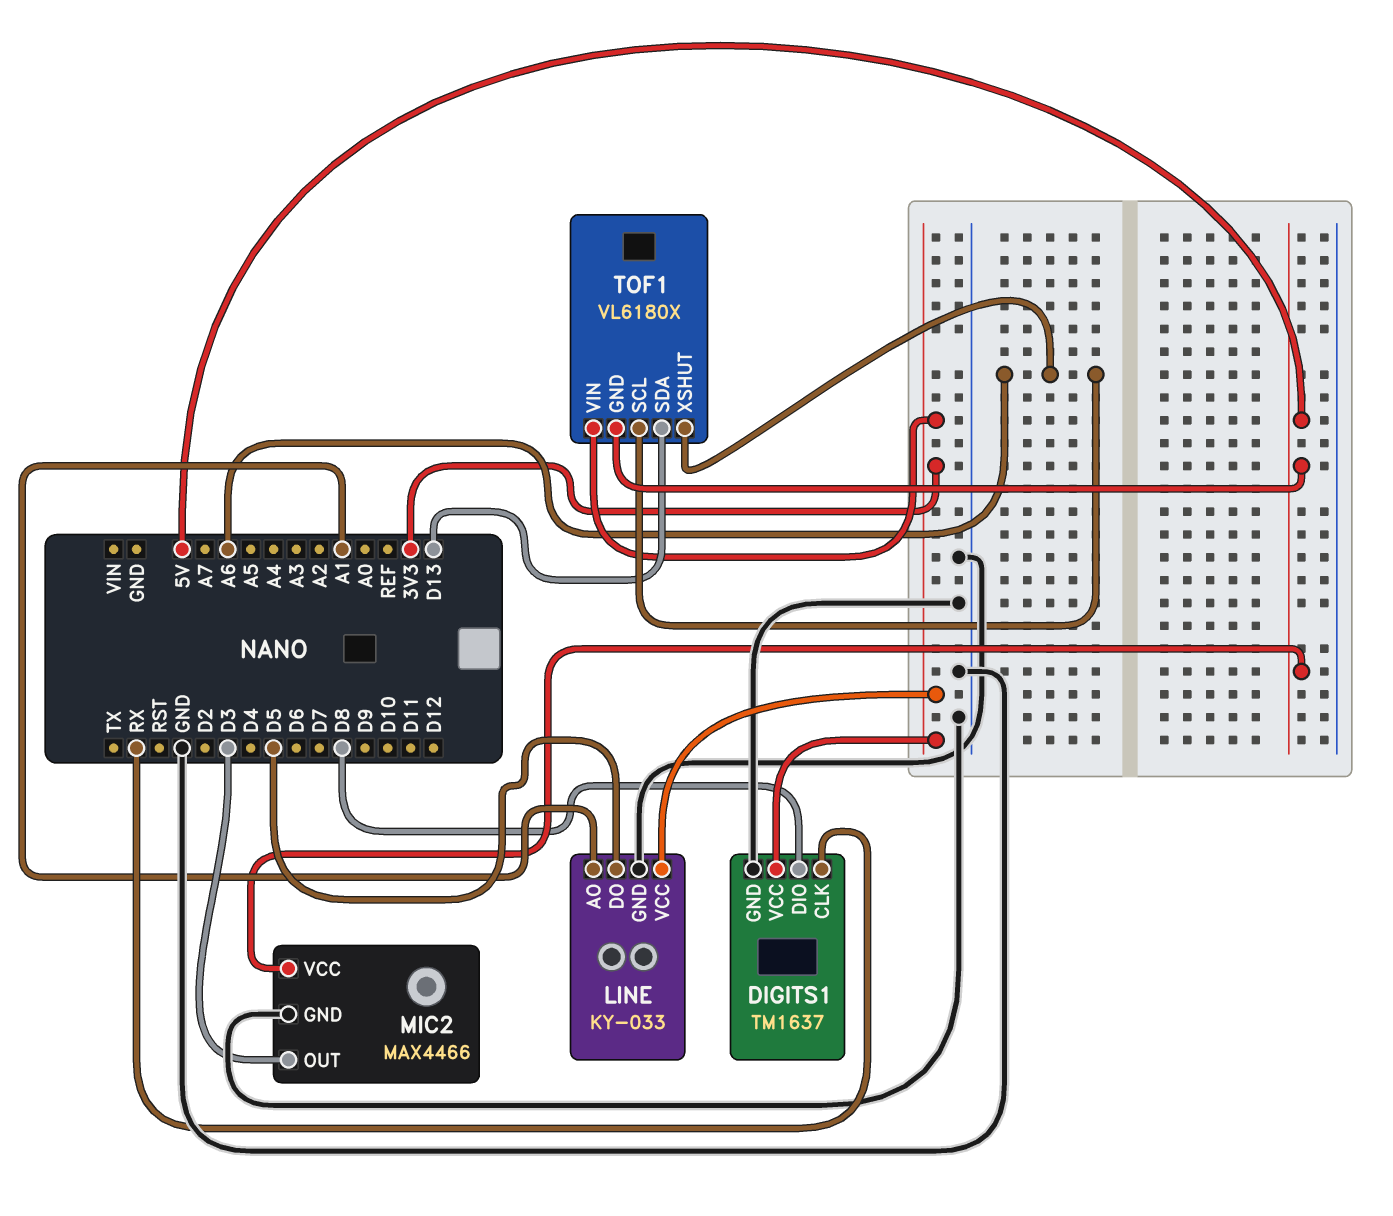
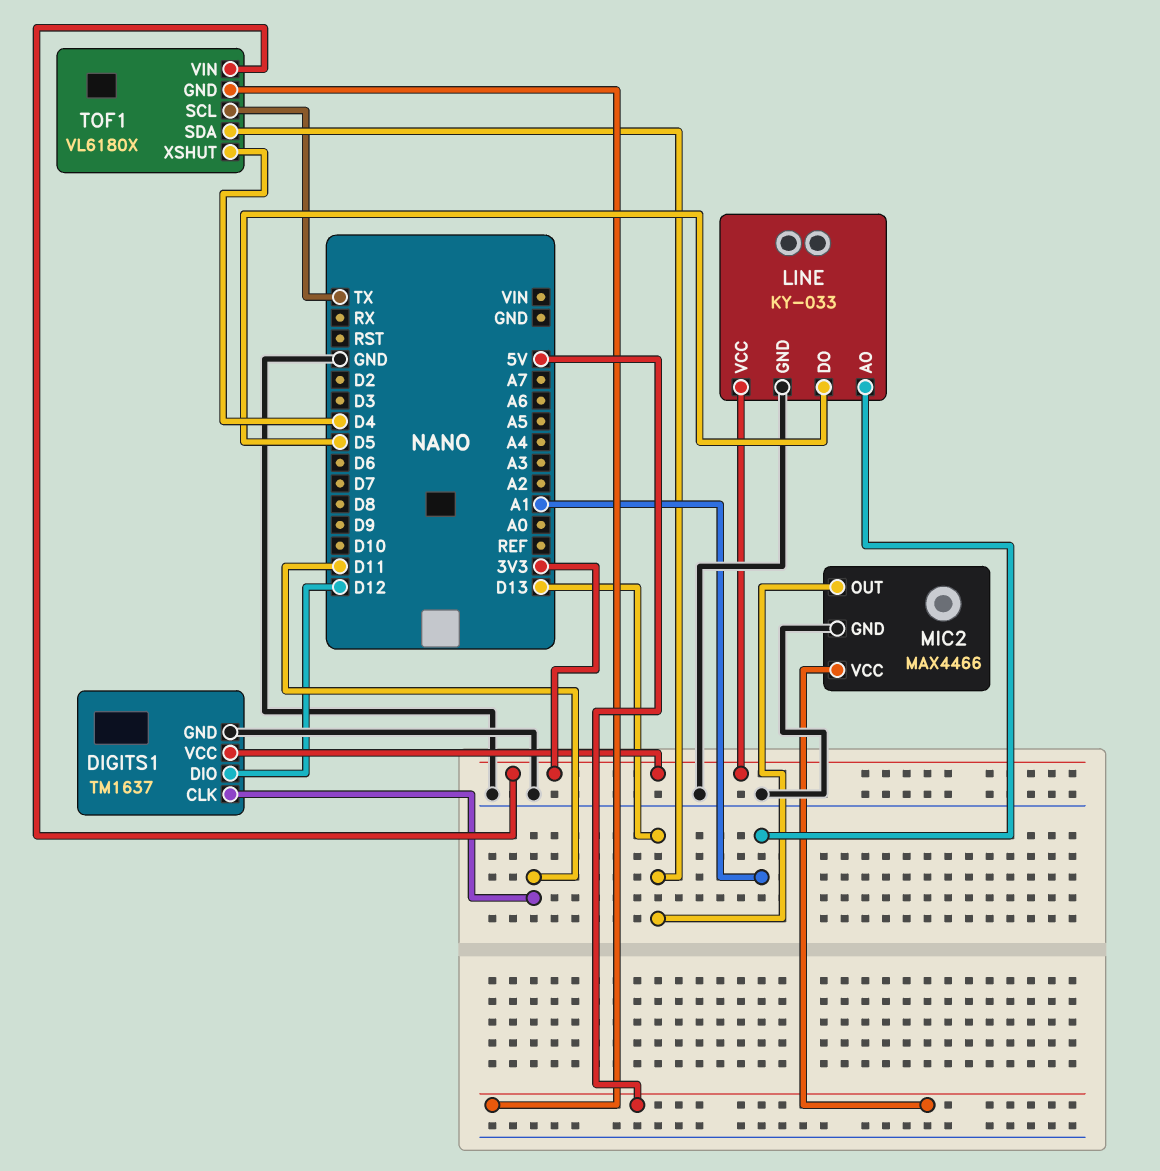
DIGITS1 pin CLK: RX -> D11
DIGITS1 pin DIO: D8 -> D12
MIC2 pin OUT: D3 -> D13
TOF1 pin SCL: A6 -> TX
TOF1 pin XSHUT: A6 -> D4

